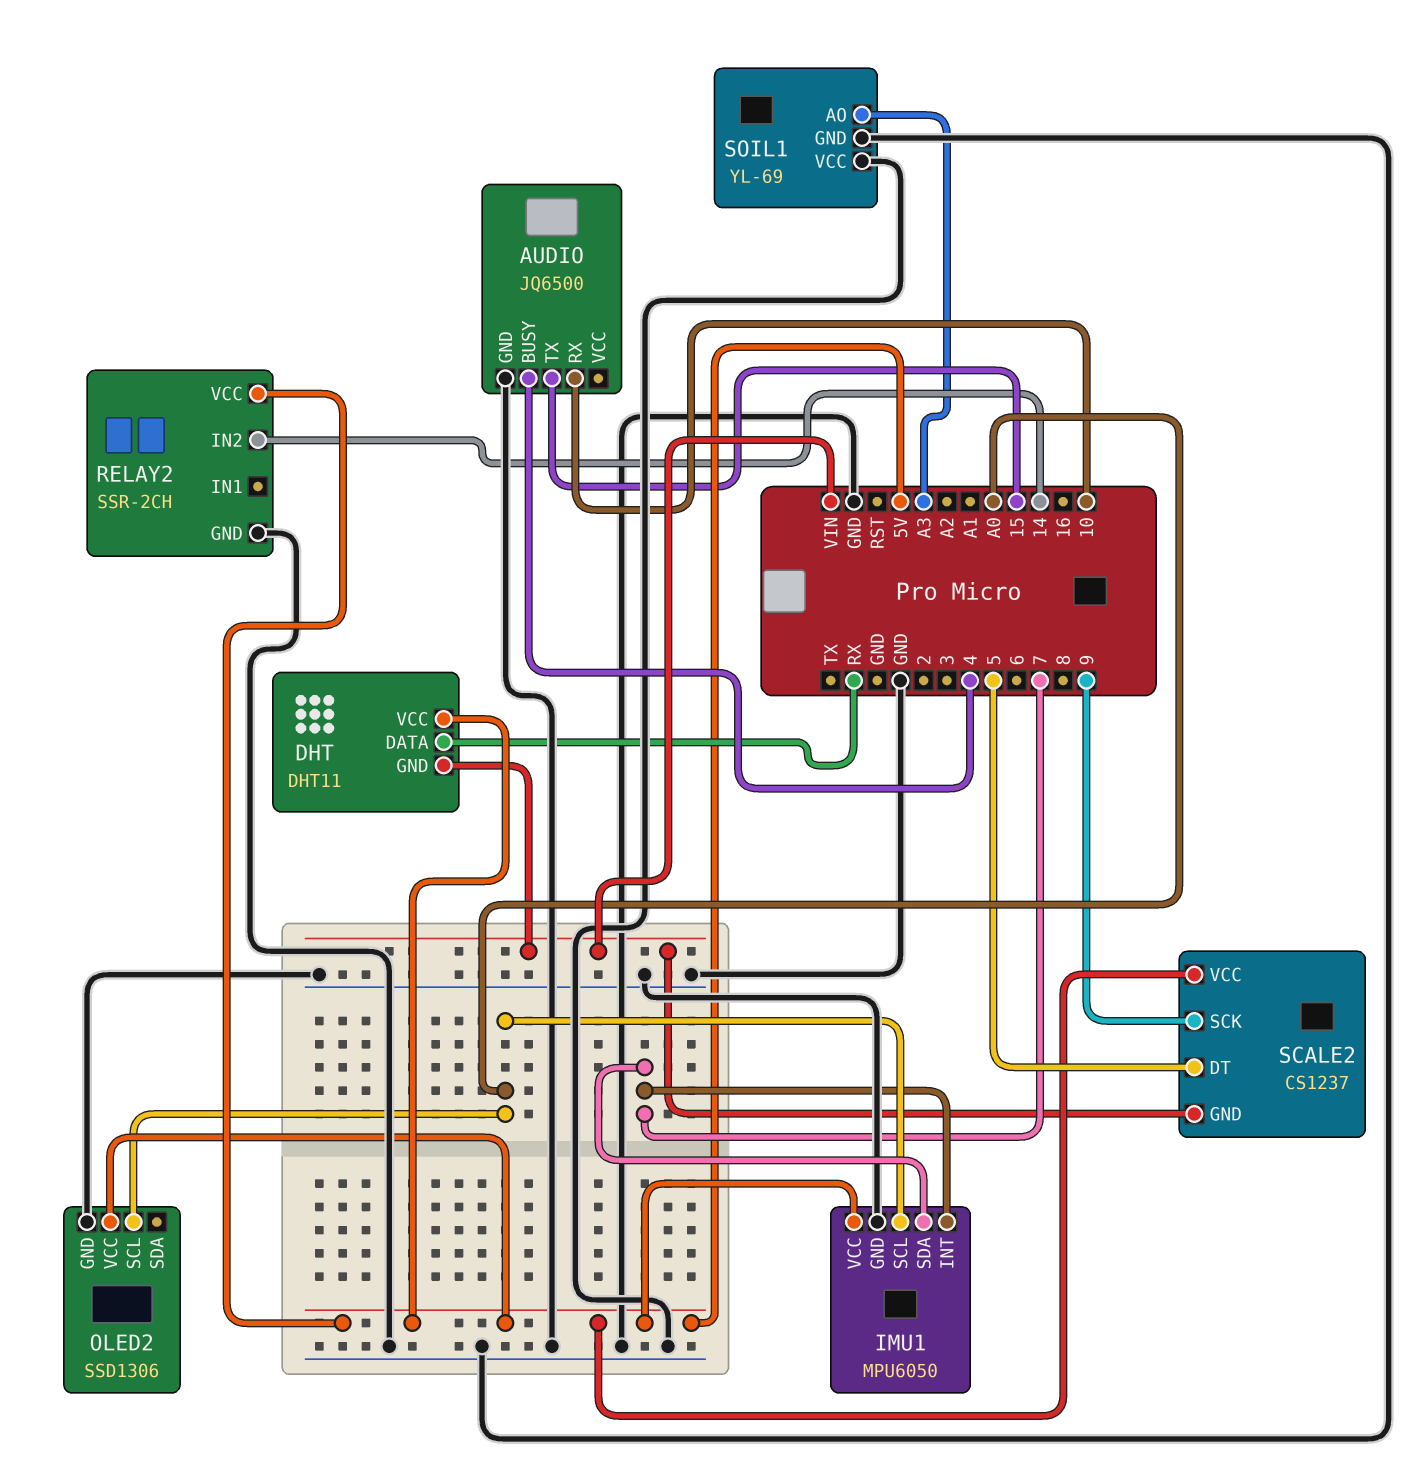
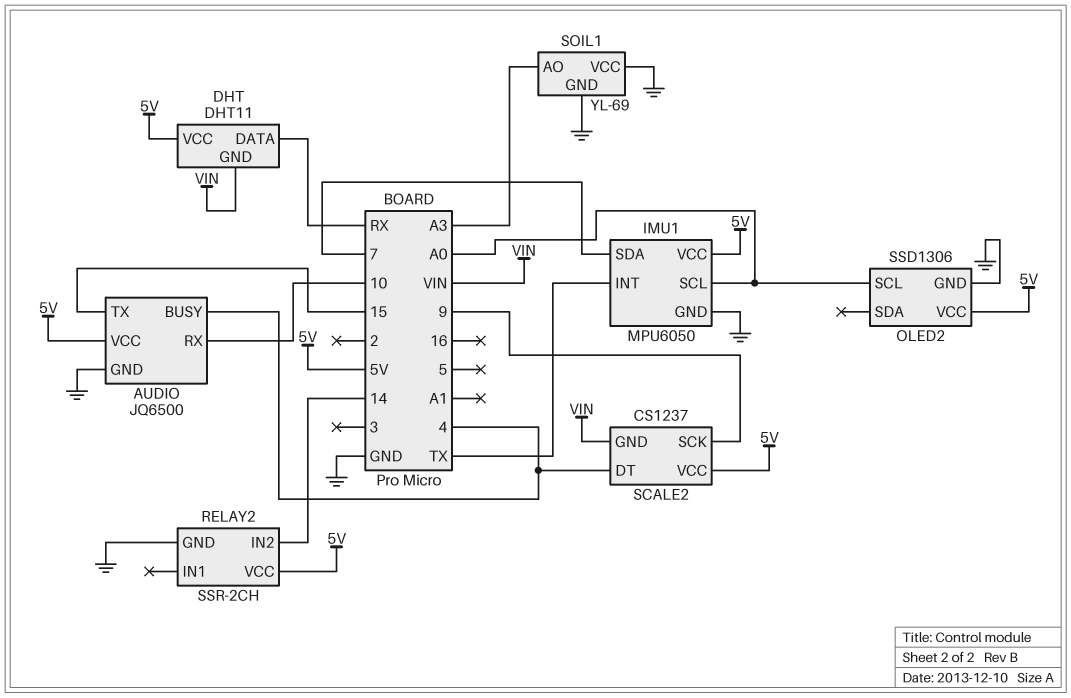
AUDIO pin VCC: none -> 5V
IMU1 pin INT: 7 -> TX
SCALE2 pin DT: 5 -> 4

